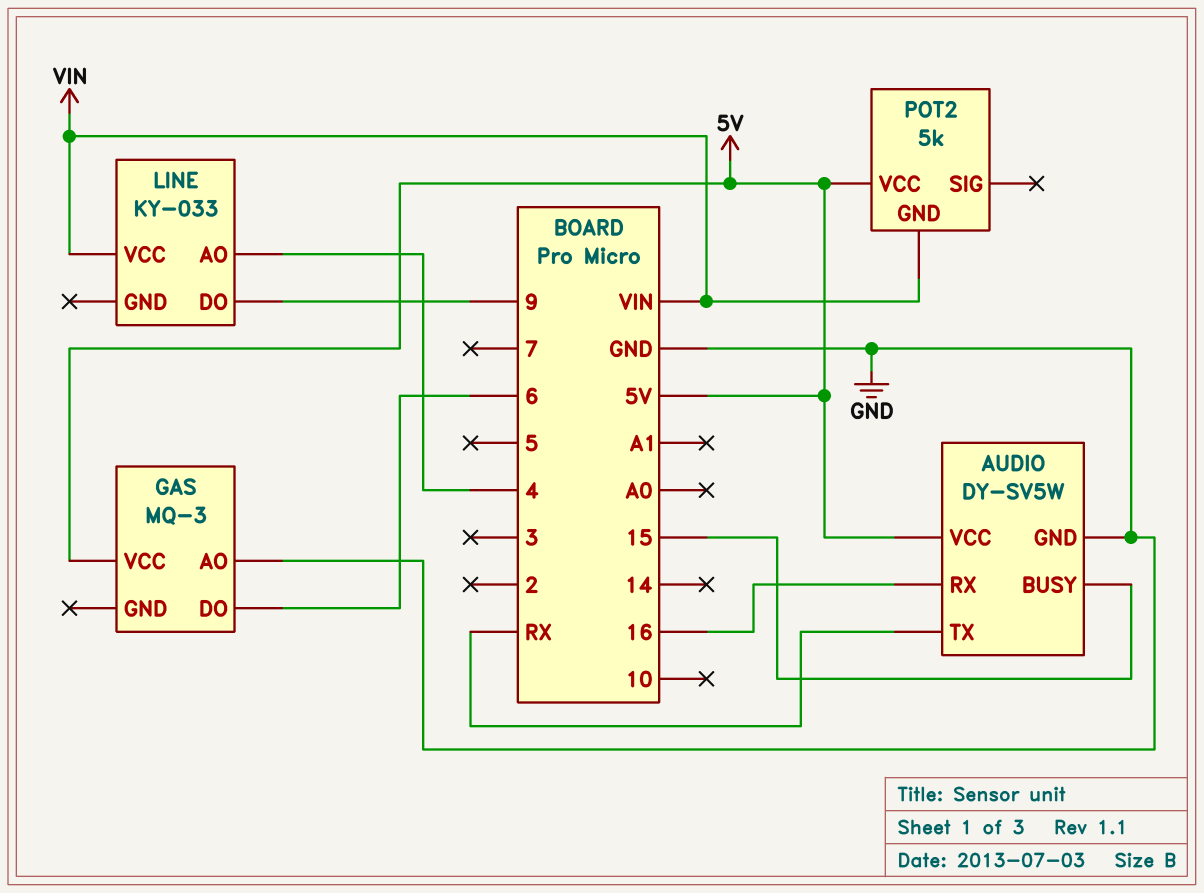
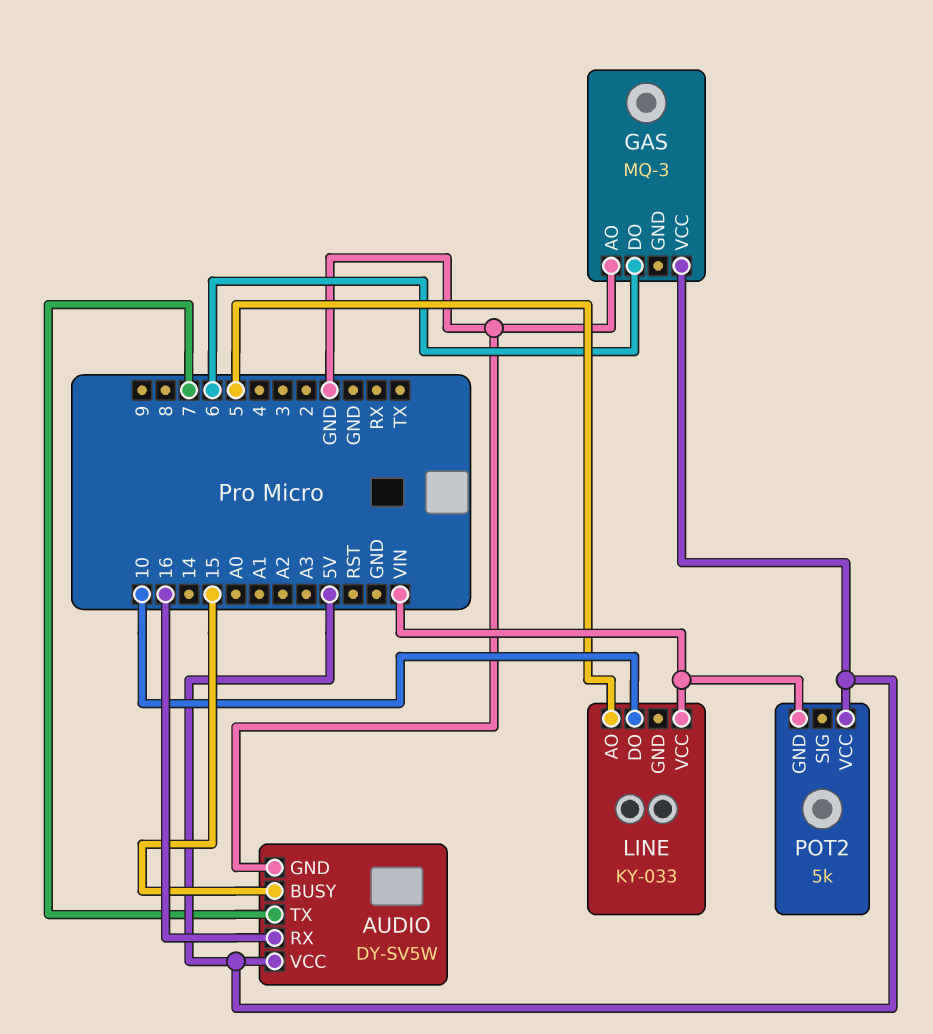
AUDIO pin TX: RX -> 7
LINE pin AO: 4 -> 5
LINE pin DO: 9 -> 10

